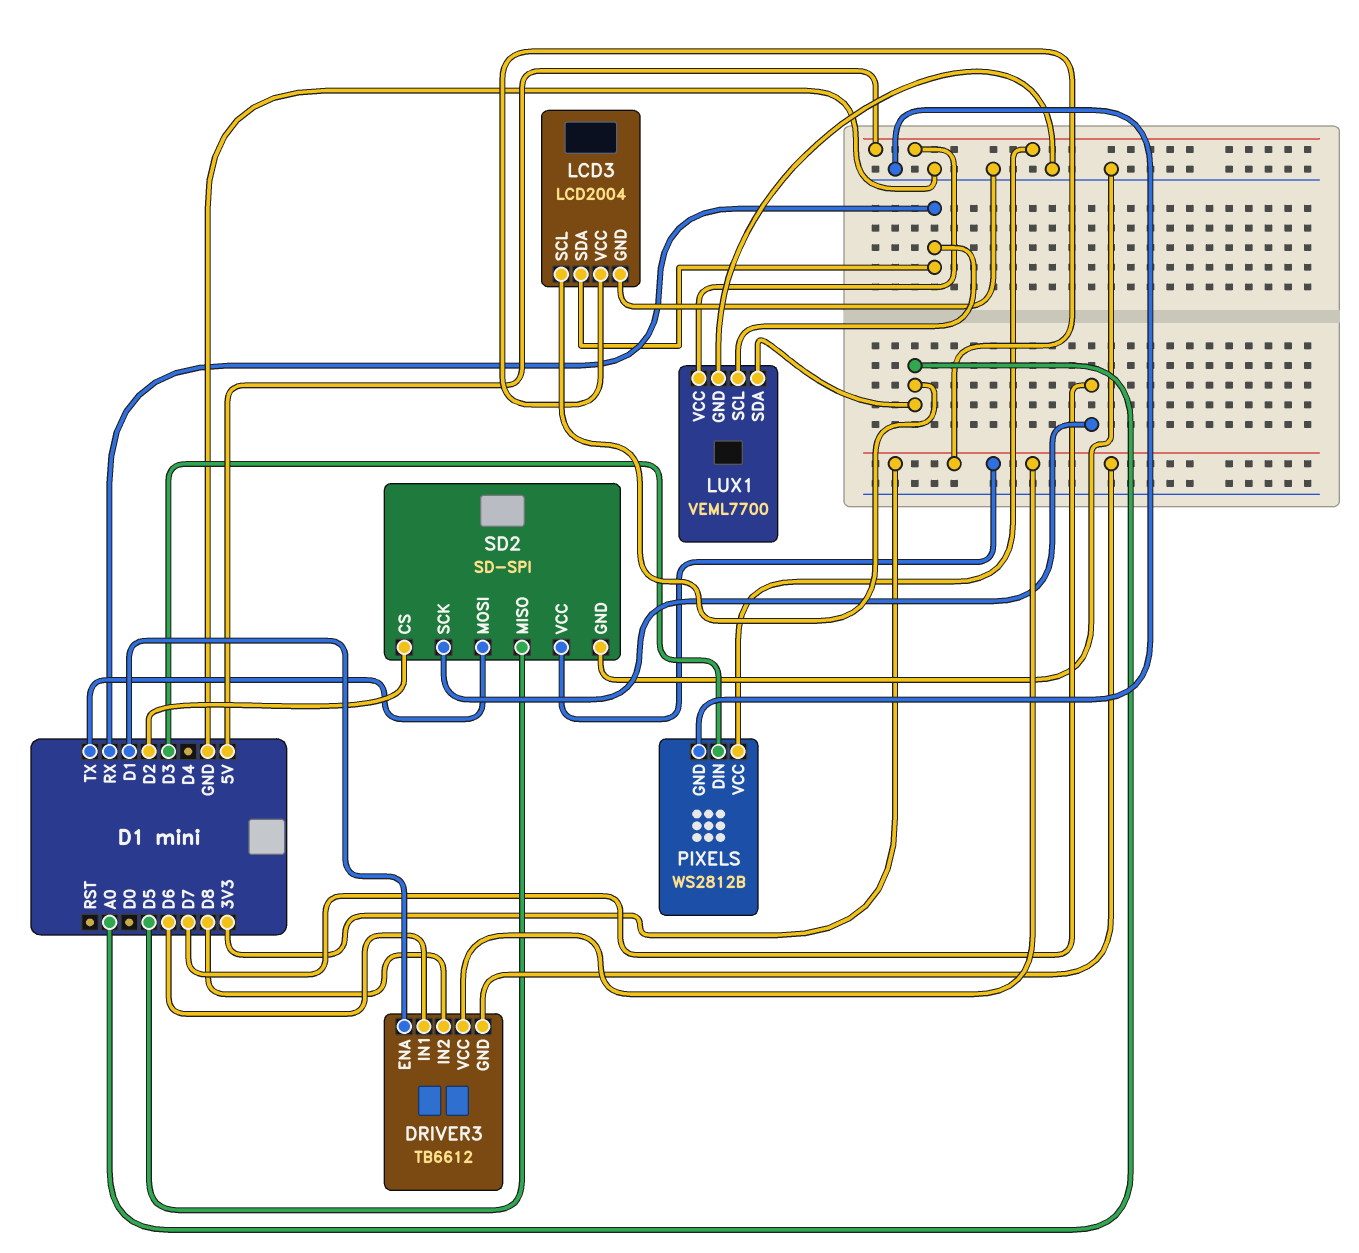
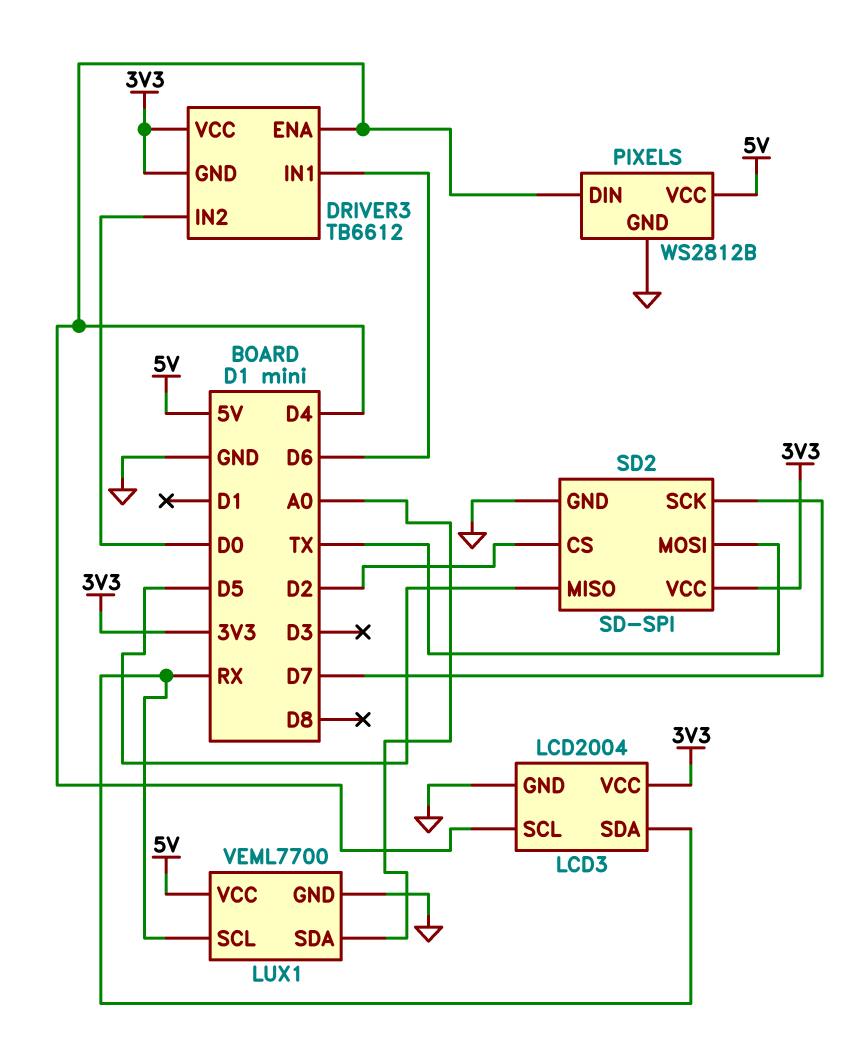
DRIVER3 pin ENA: D1 -> D4
DRIVER3 pin IN2: D8 -> D0
LCD3 pin SCL: A0 -> D4
PIXELS pin DIN: D3 -> D4

